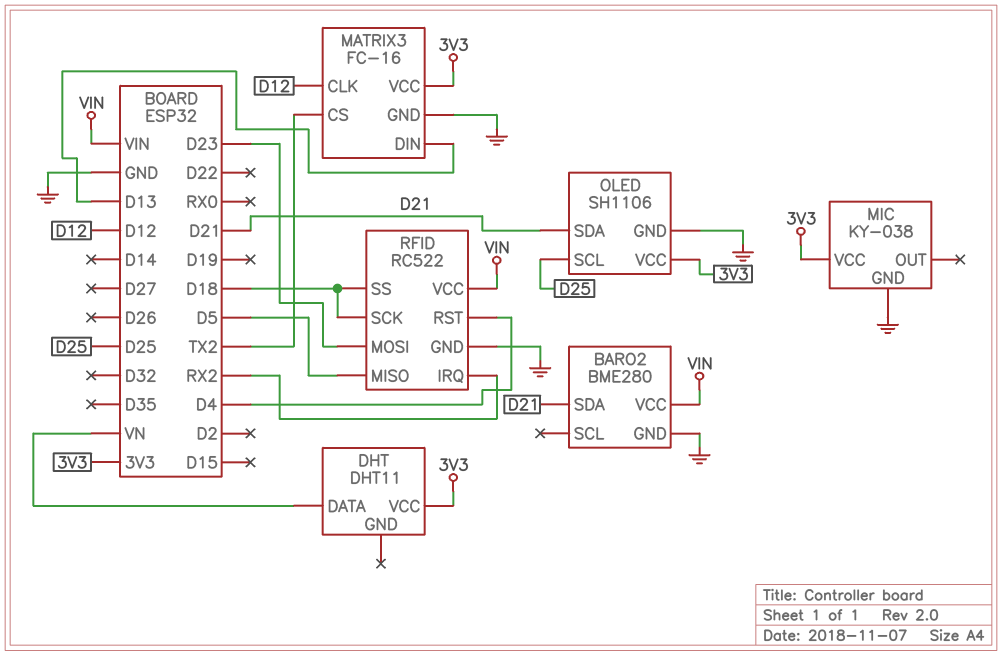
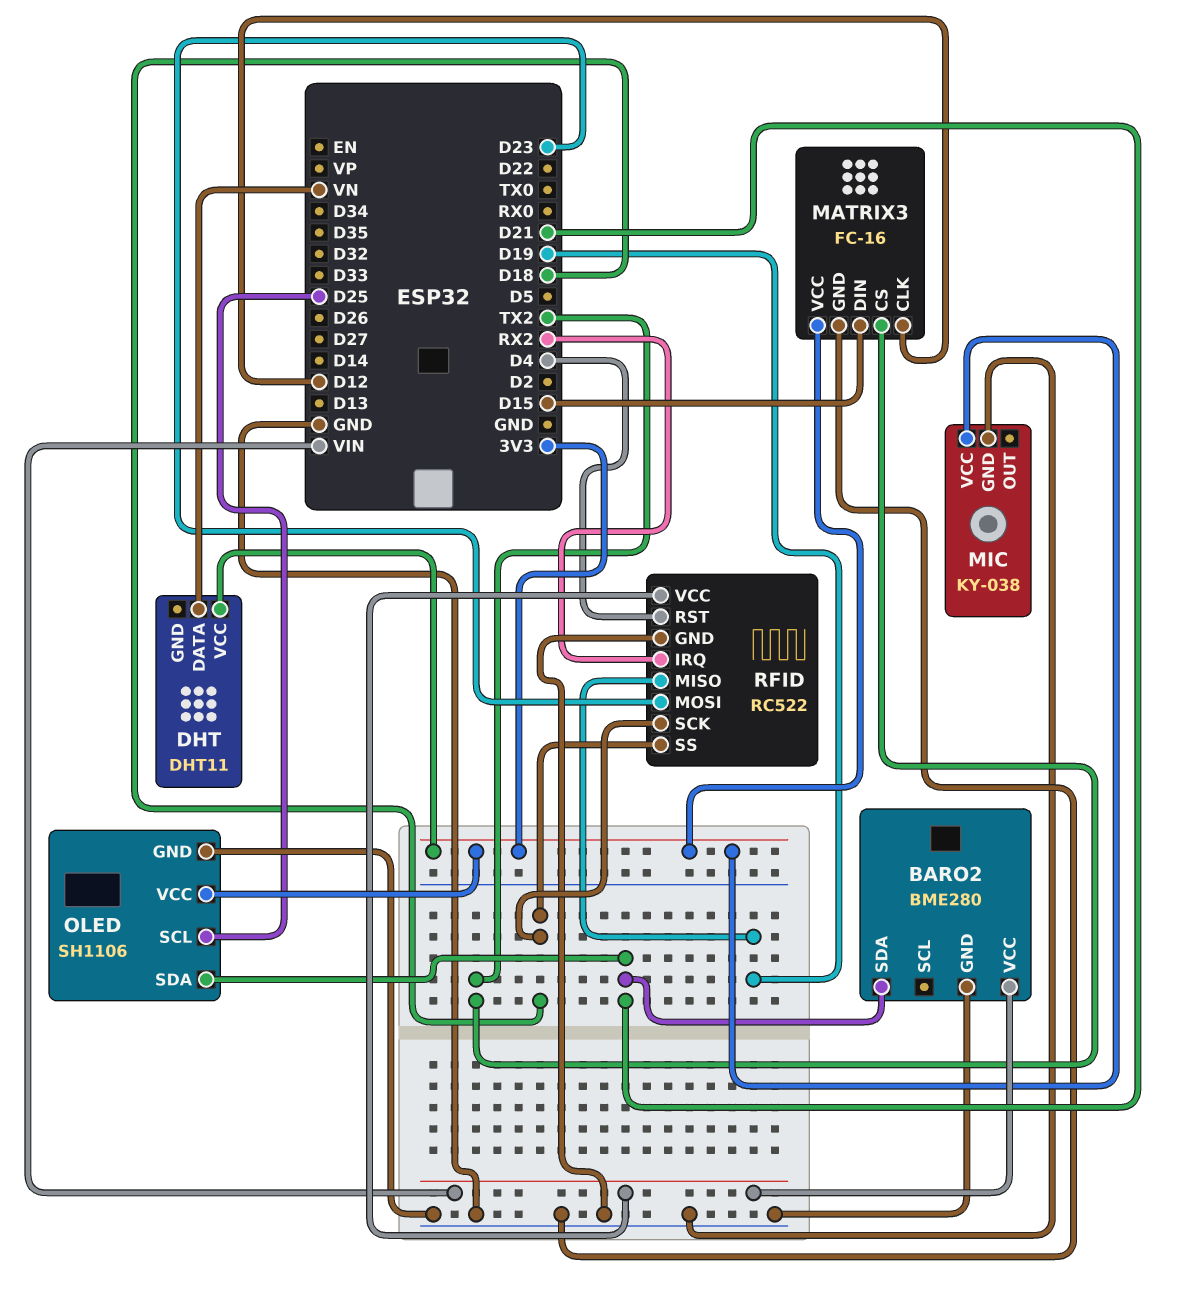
MATRIX3 pin DIN: D13 -> D15
RFID pin MISO: D5 -> D19

